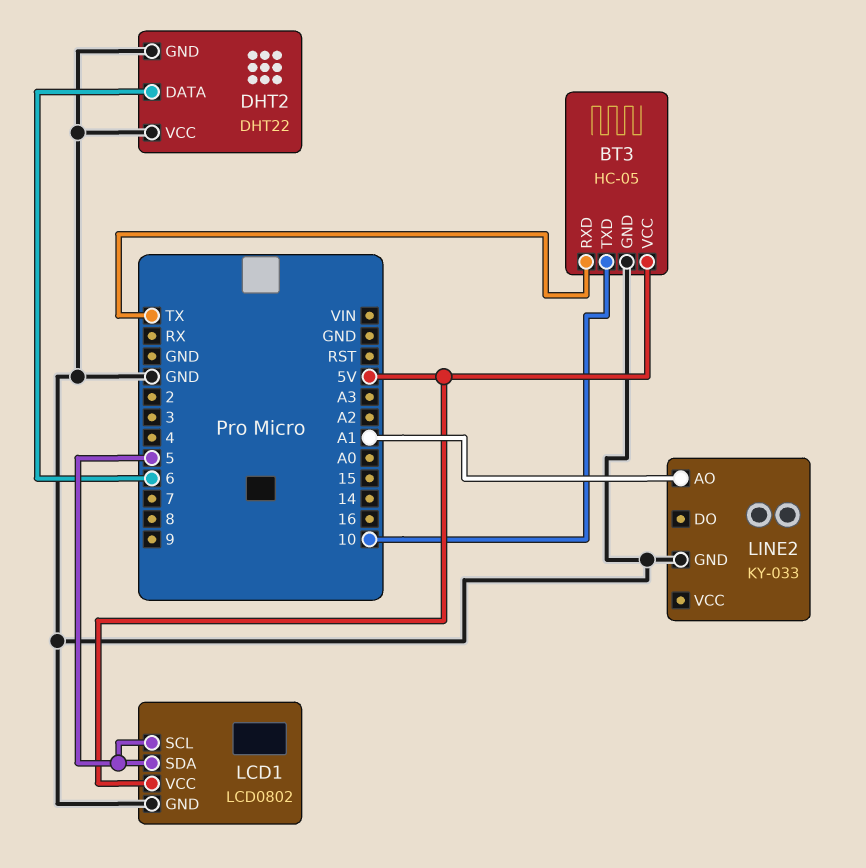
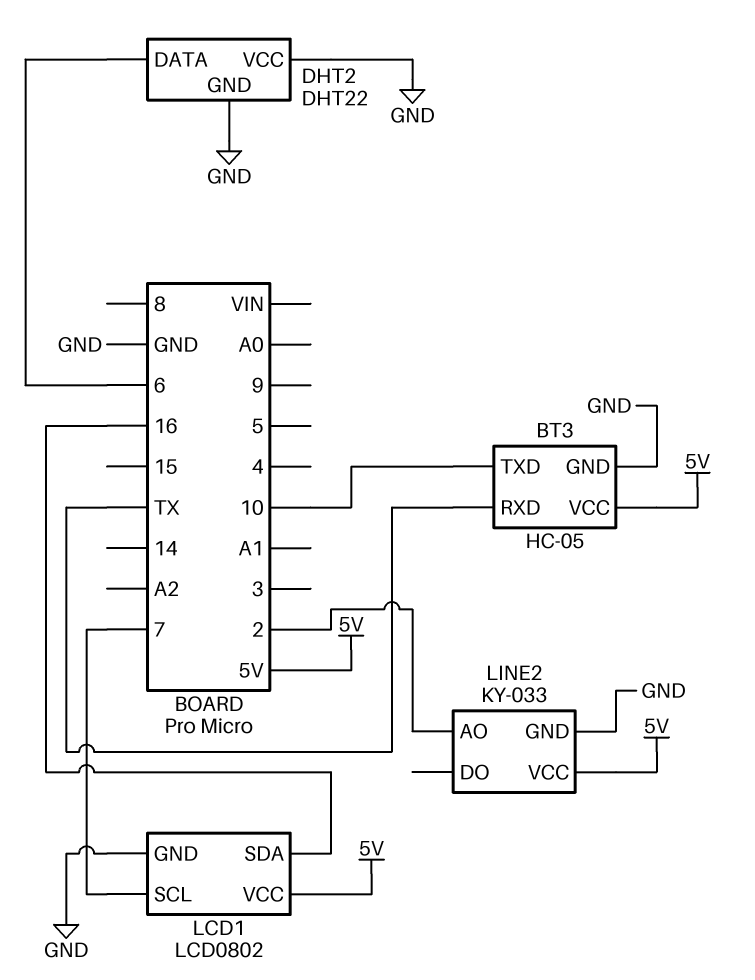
LCD1 pin SCL: 5 -> 7
LCD1 pin SDA: 5 -> 16
LINE2 pin AO: A1 -> 2
LINE2 pin VCC: none -> 5V

